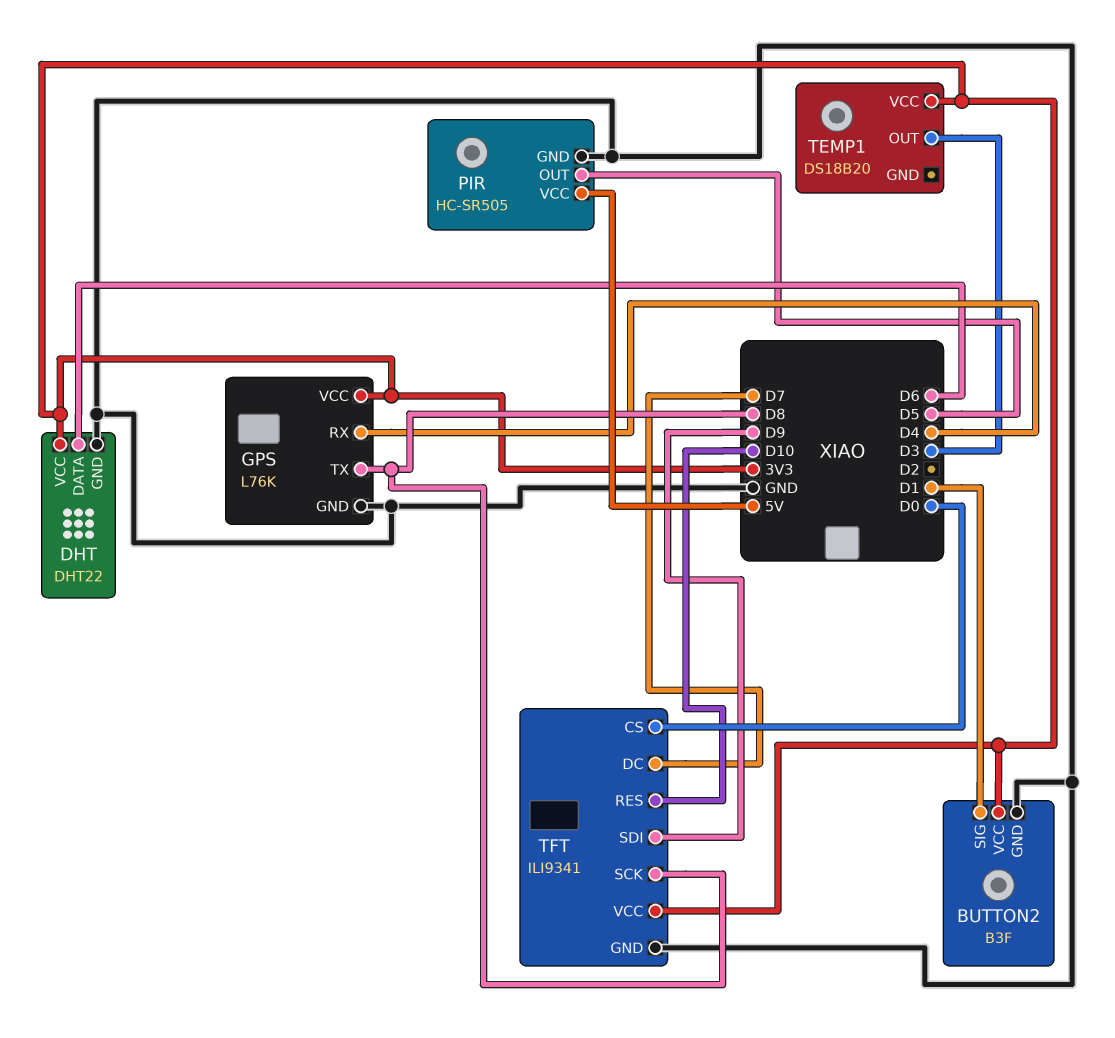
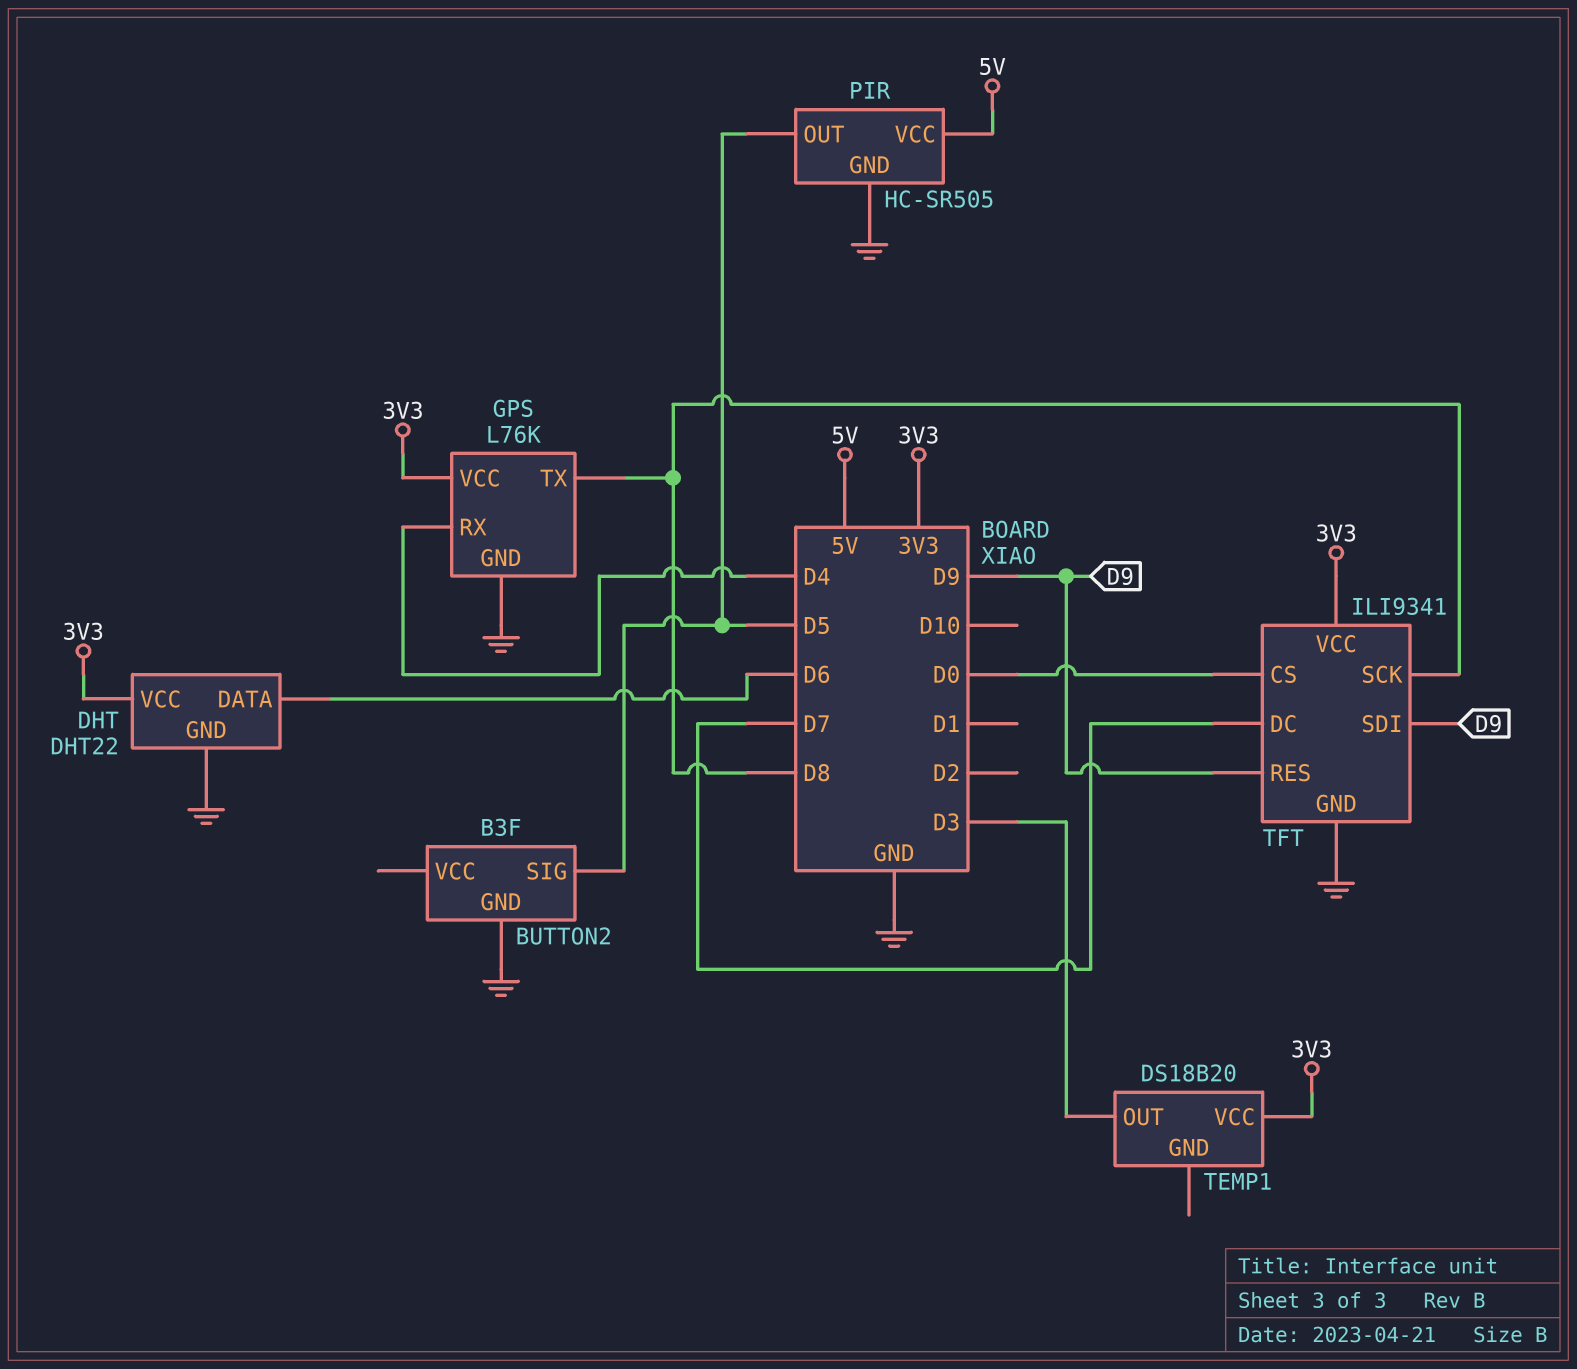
BUTTON2 pin SIG: D1 -> D5
BUTTON2 pin VCC: 3V3 -> none
TFT pin RES: D10 -> D9

